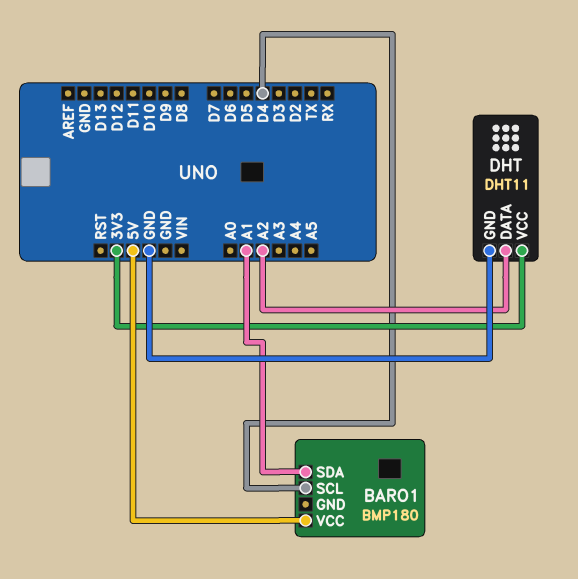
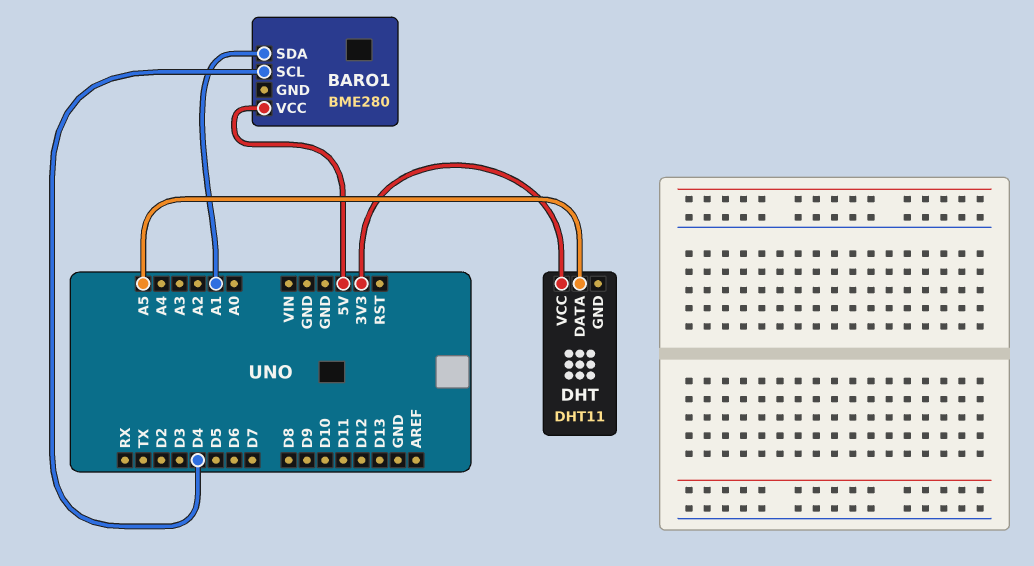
BARO1: BMP180 -> BME280
DHT pin DATA: A2 -> A5
DHT pin GND: GND -> none

